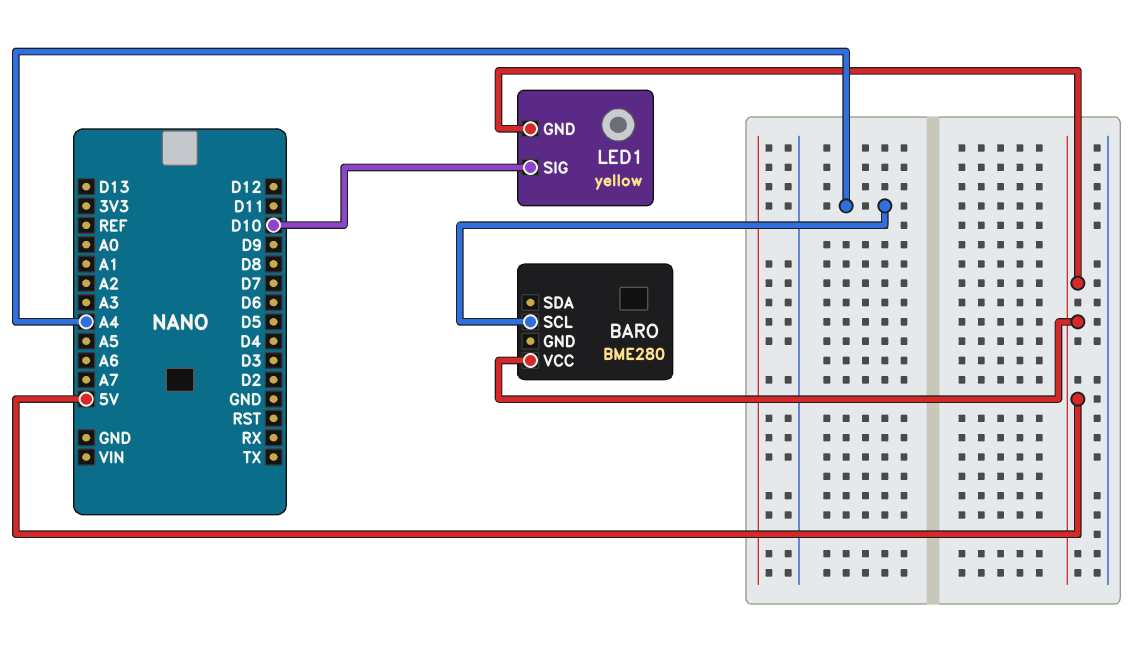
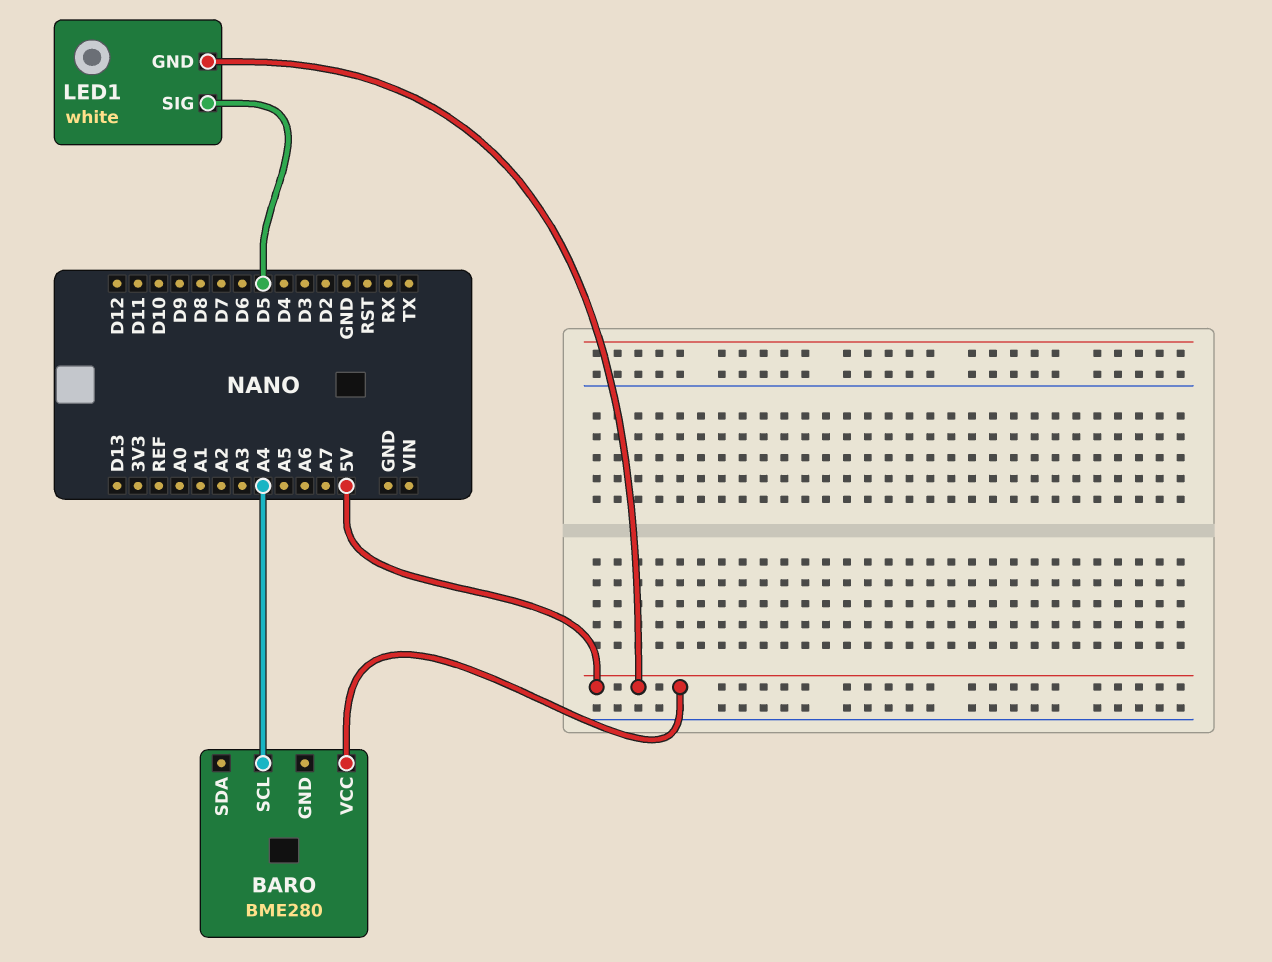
LED1: yellow -> white
LED1 pin SIG: D10 -> D5

